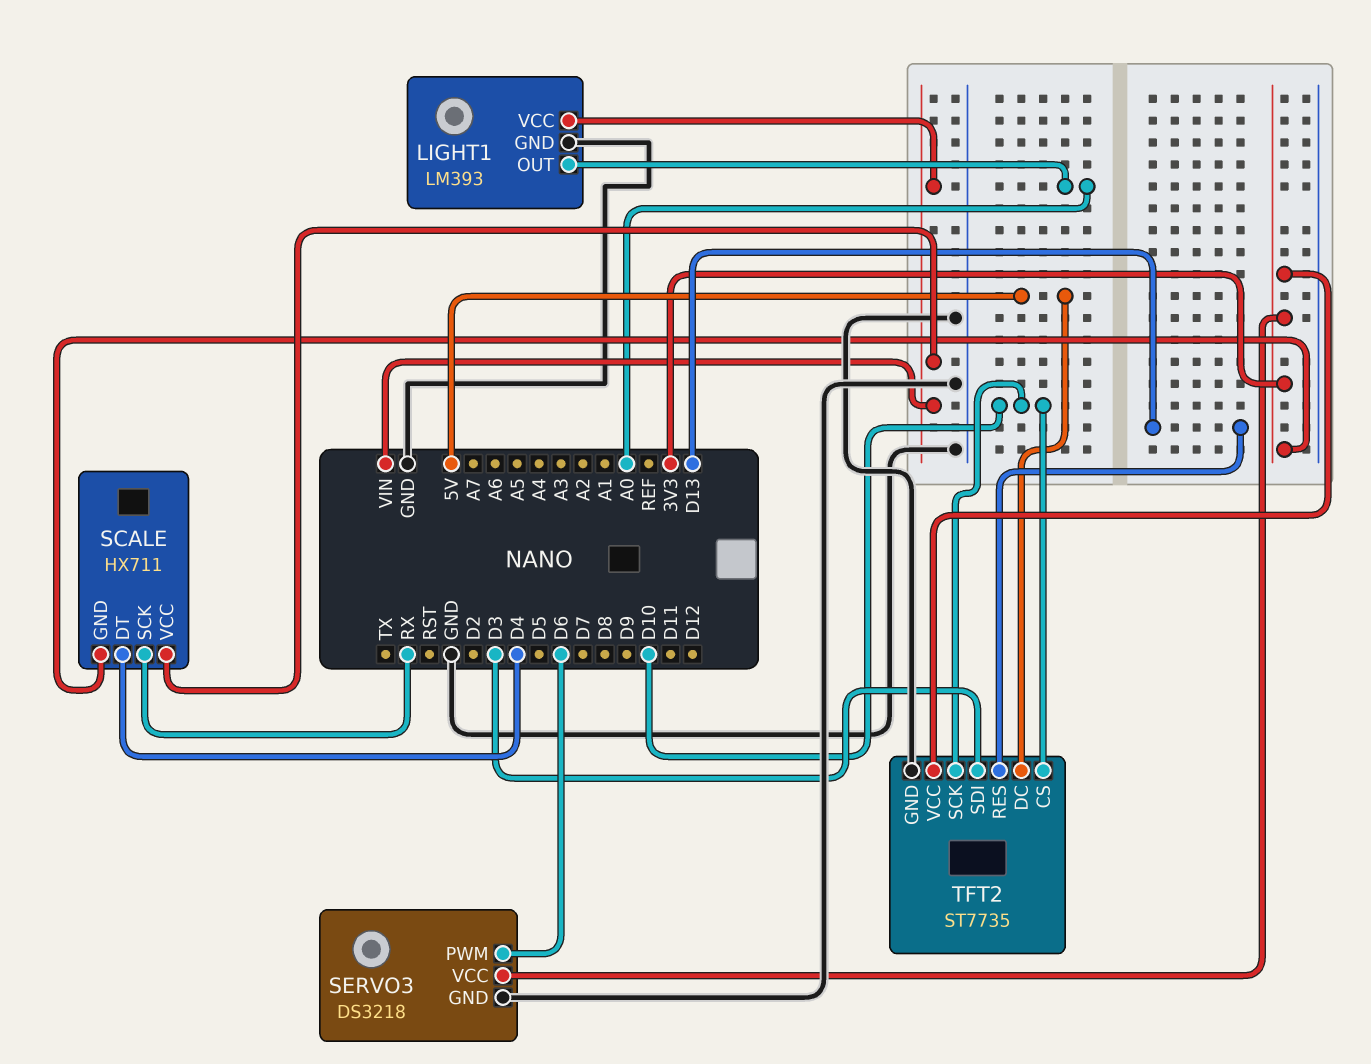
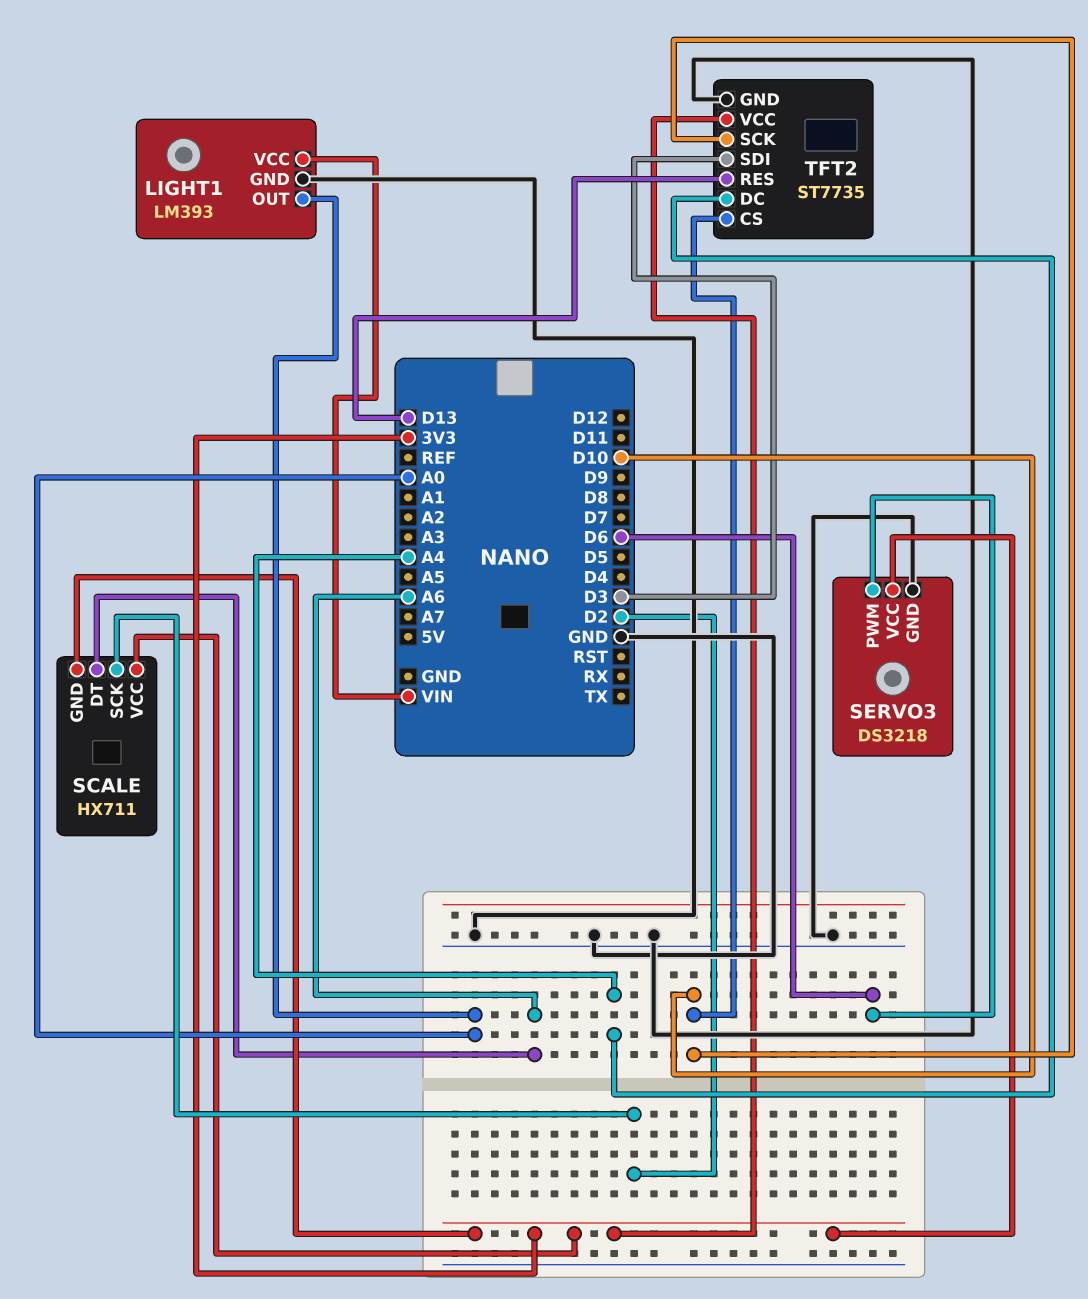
SCALE pin DT: D4 -> A6
SCALE pin SCK: RX -> D2
SCALE pin VCC: VIN -> 3V3
TFT2 pin DC: 5V -> A4

